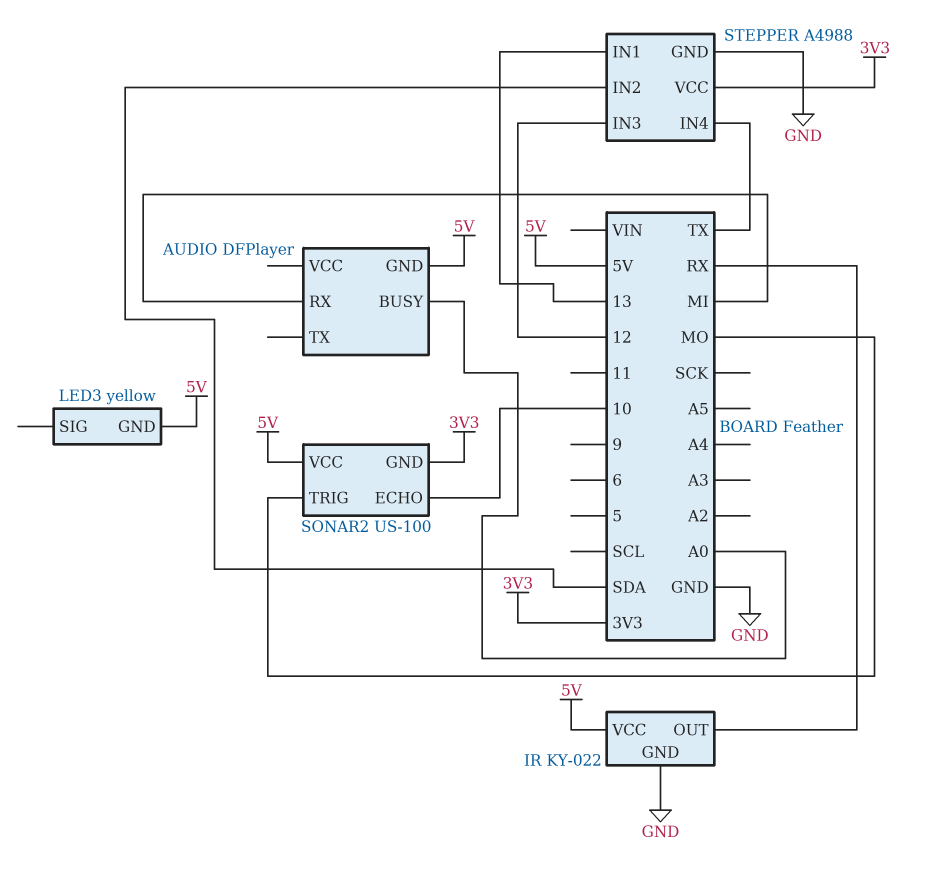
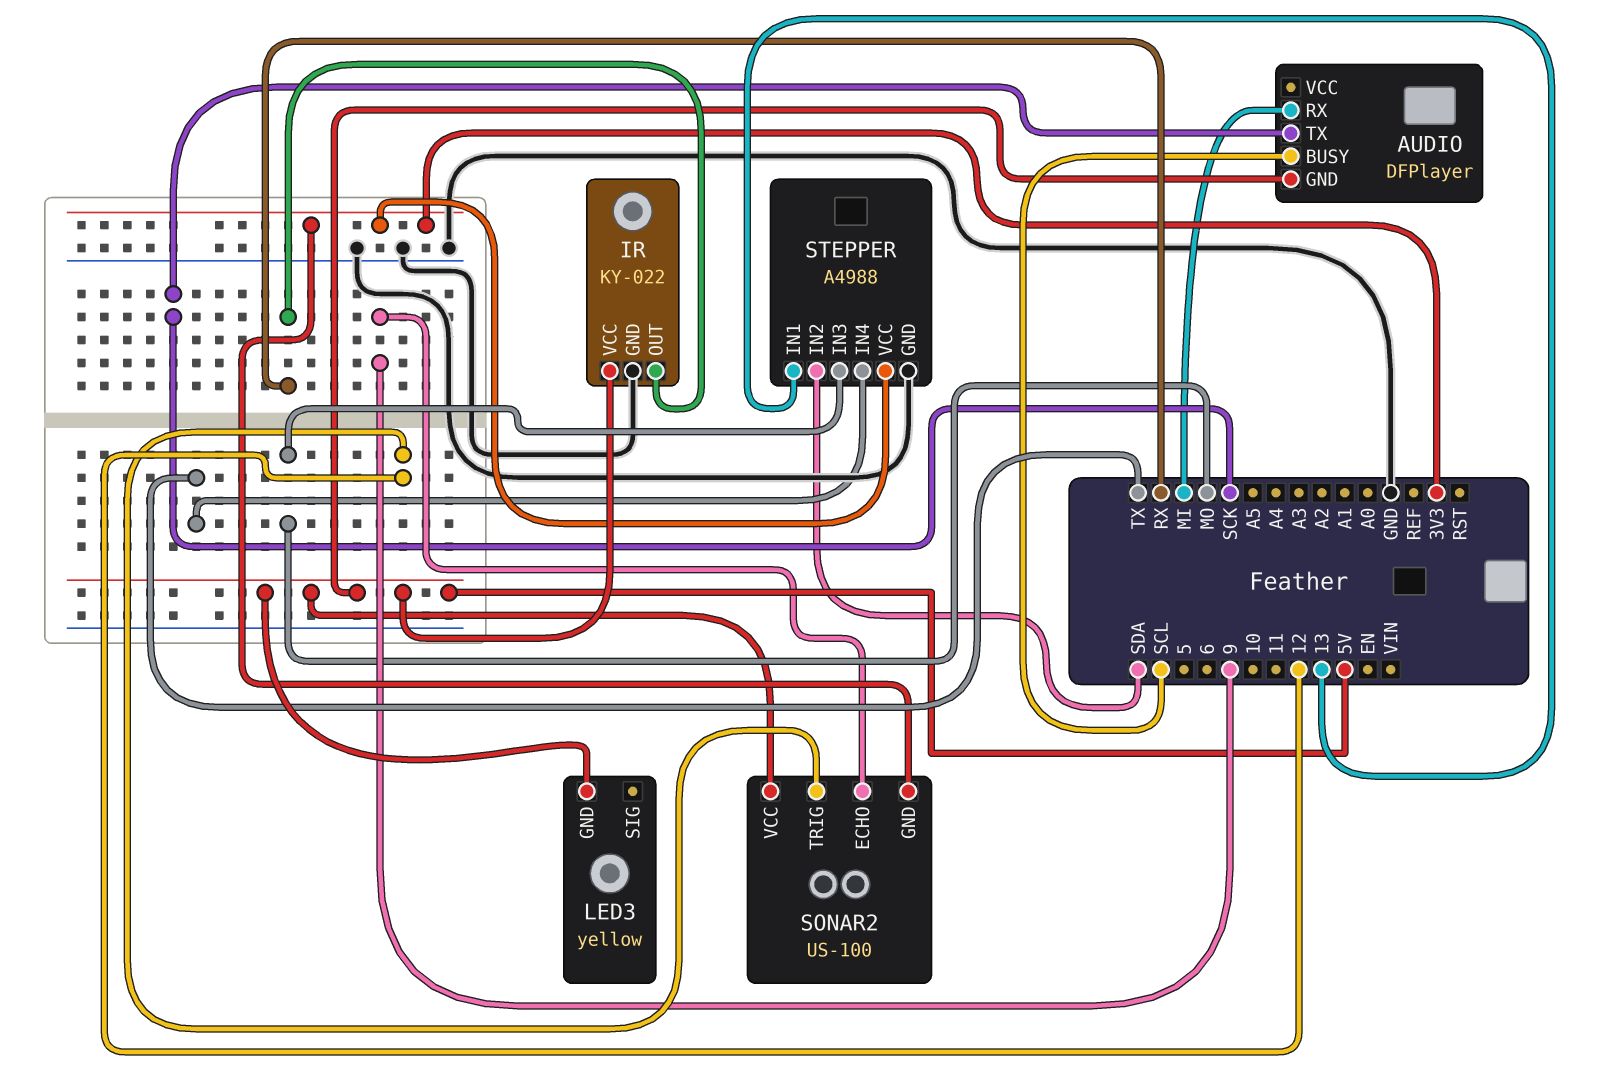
AUDIO pin BUSY: A0 -> SCL
AUDIO pin TX: none -> SCK
SONAR2 pin ECHO: 10 -> 9
SONAR2 pin TRIG: MO -> 12
STEPPER pin IN3: 12 -> MO

